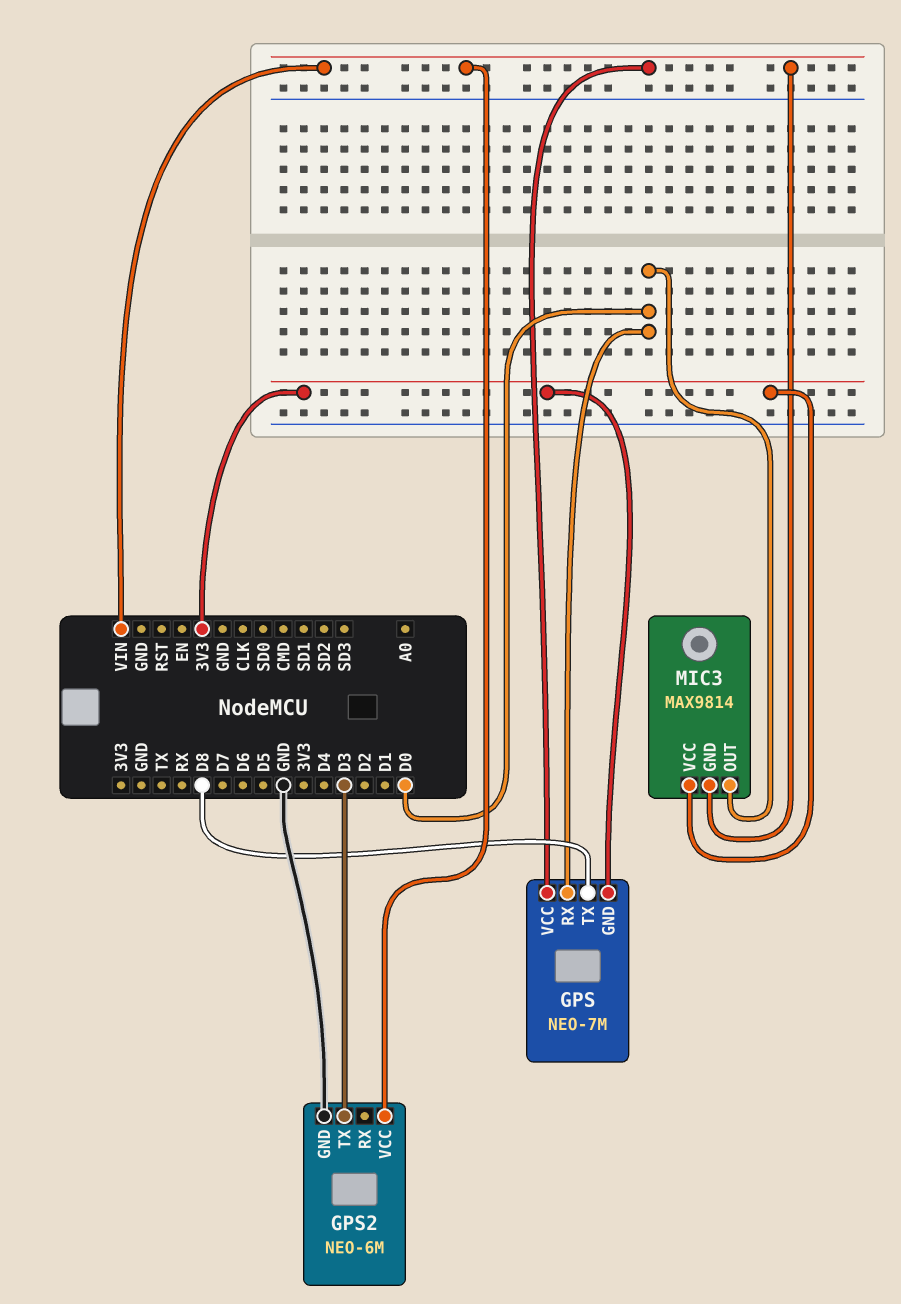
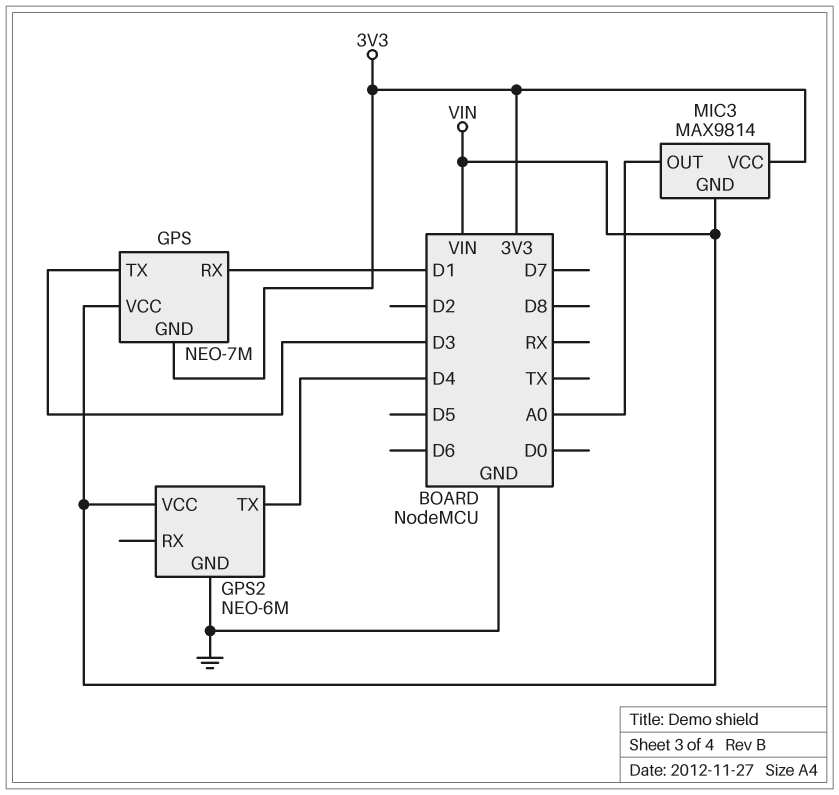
GPS pin RX: D0 -> D1
GPS pin TX: D8 -> D3
GPS2 pin TX: D3 -> D4
MIC3 pin OUT: D0 -> A0

